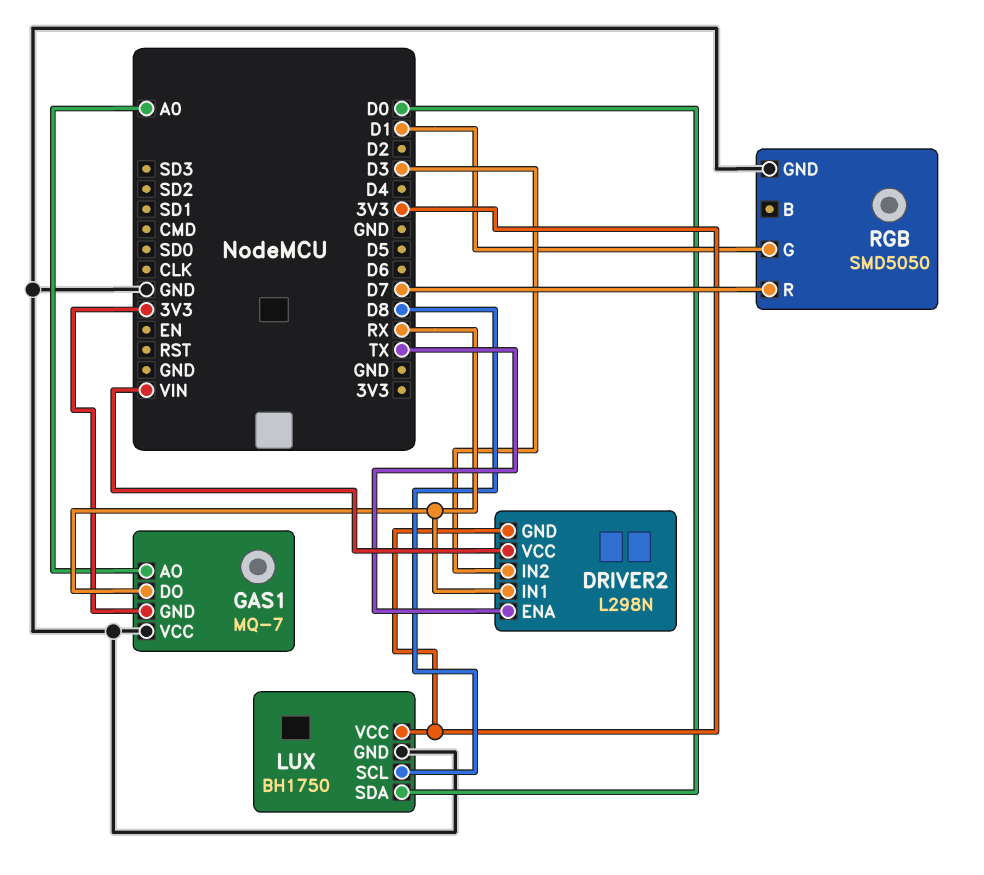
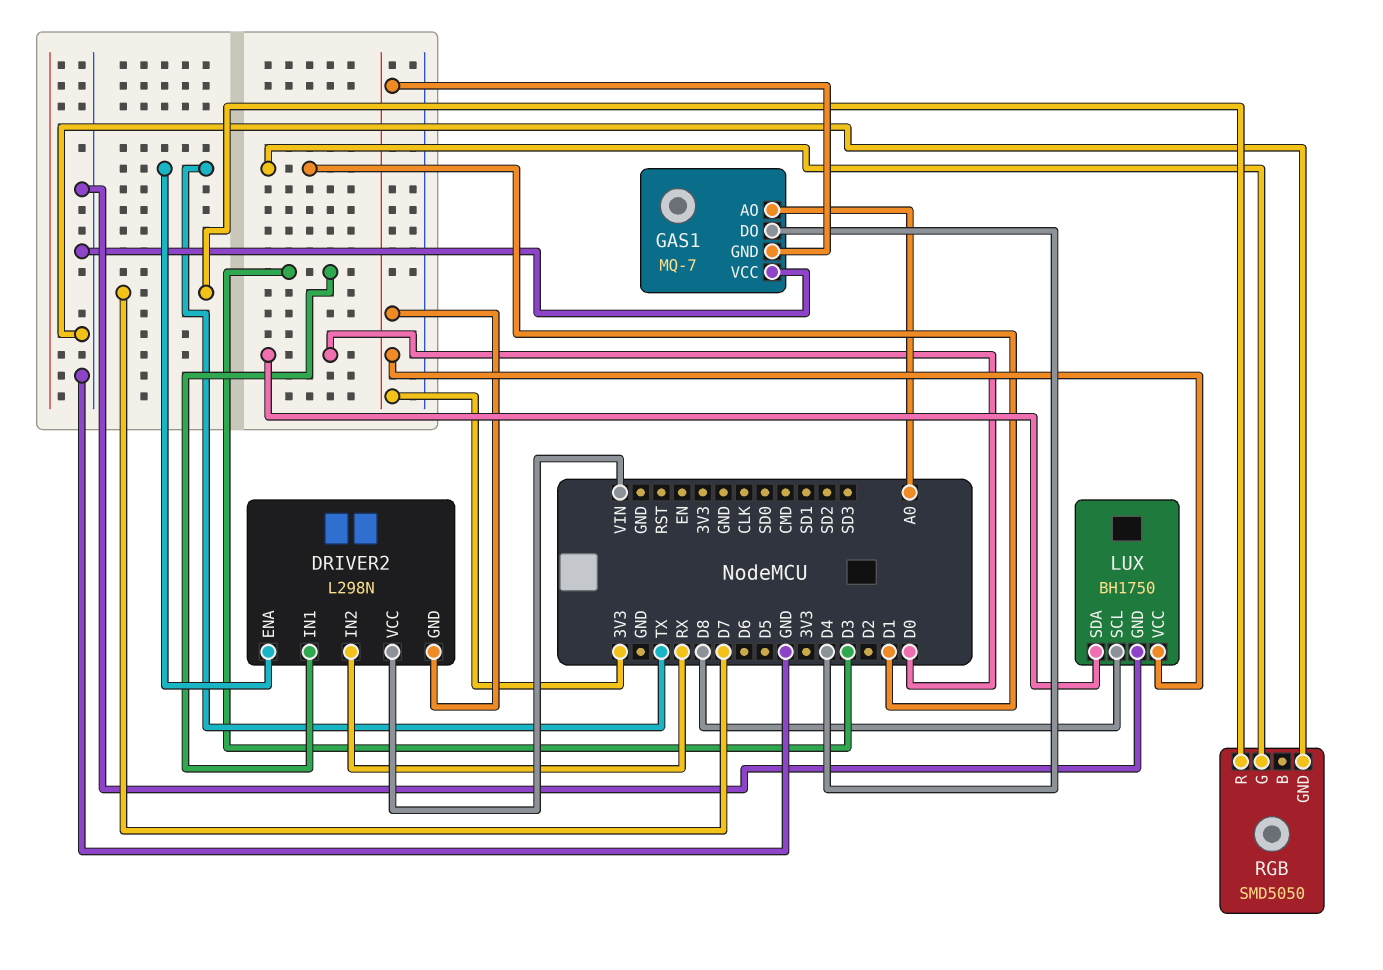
DRIVER2 pin IN1: RX -> D3
DRIVER2 pin IN2: D3 -> RX
GAS1 pin DO: RX -> D4

